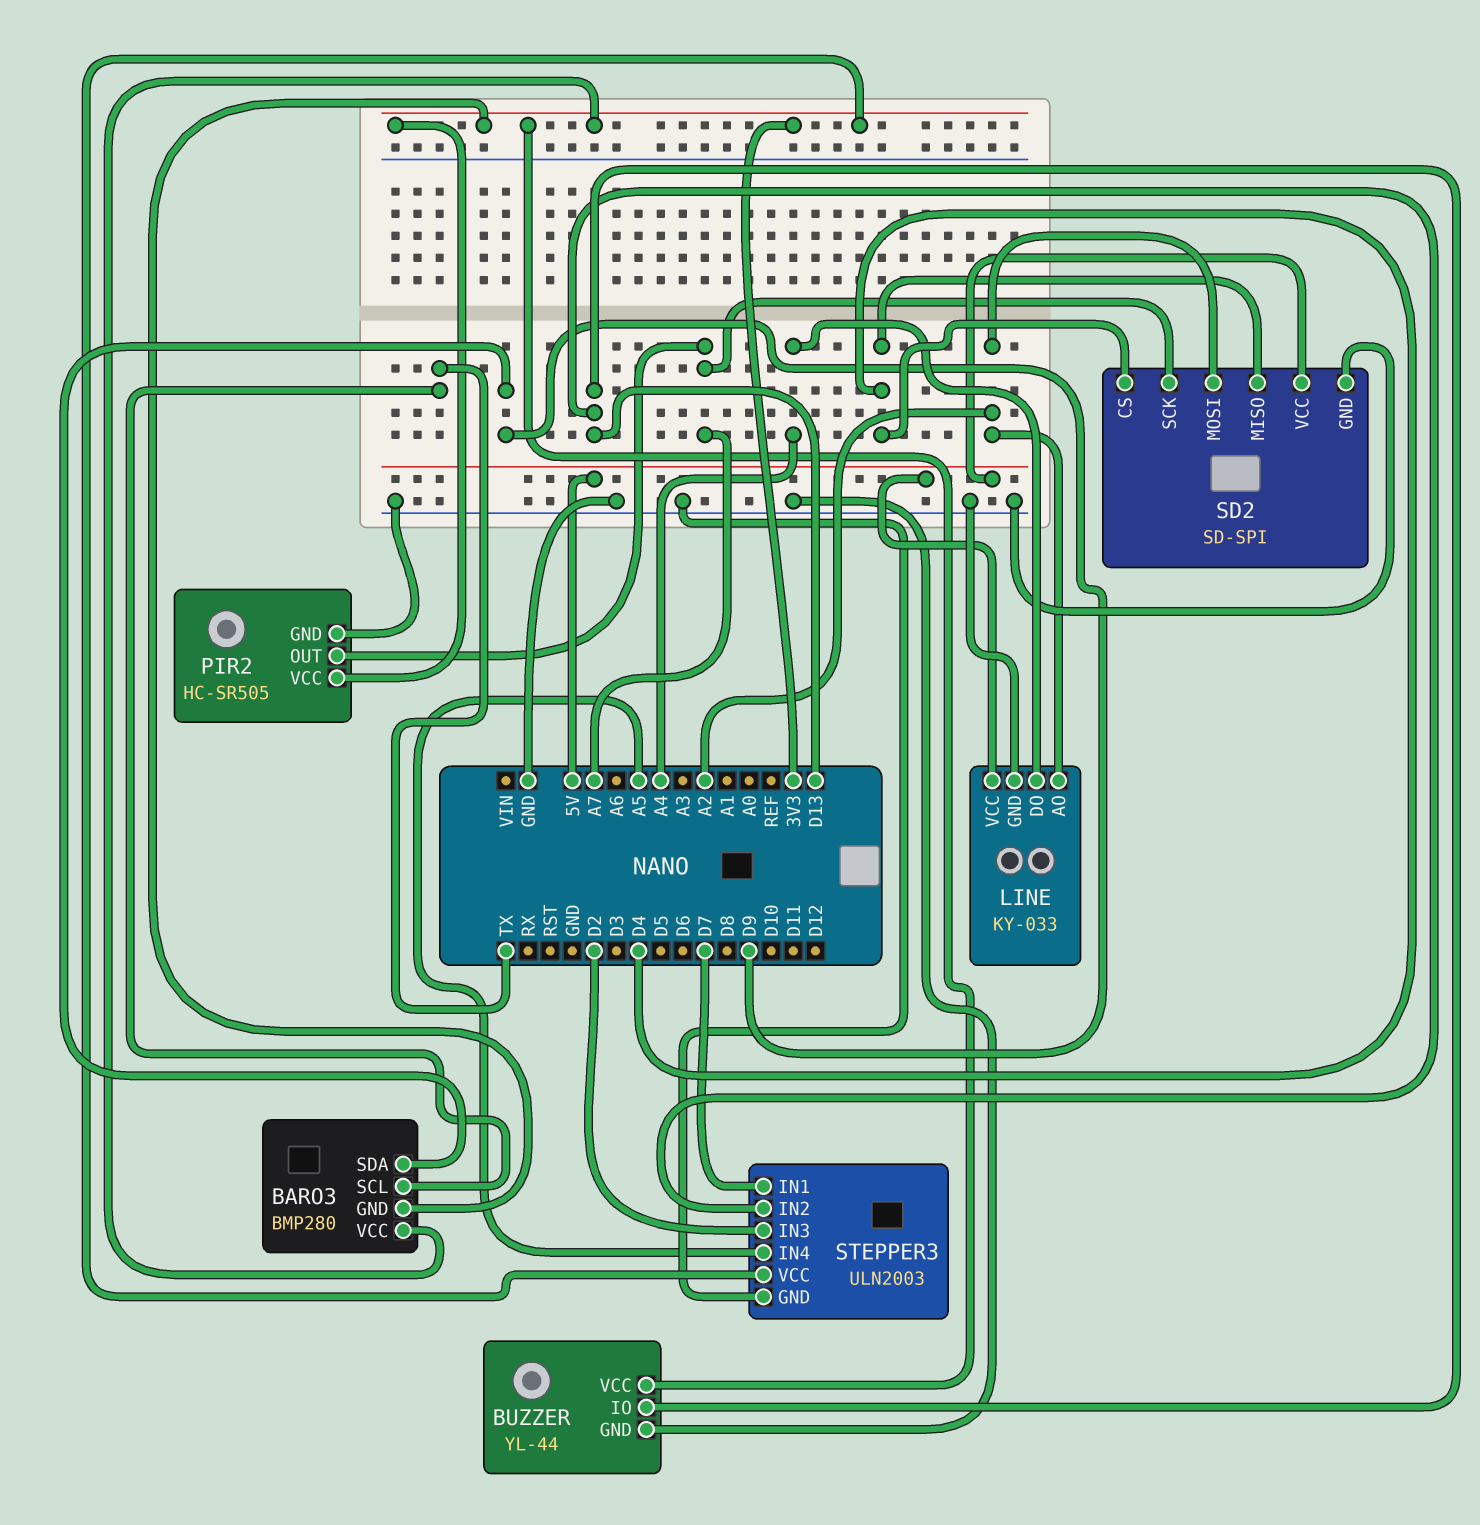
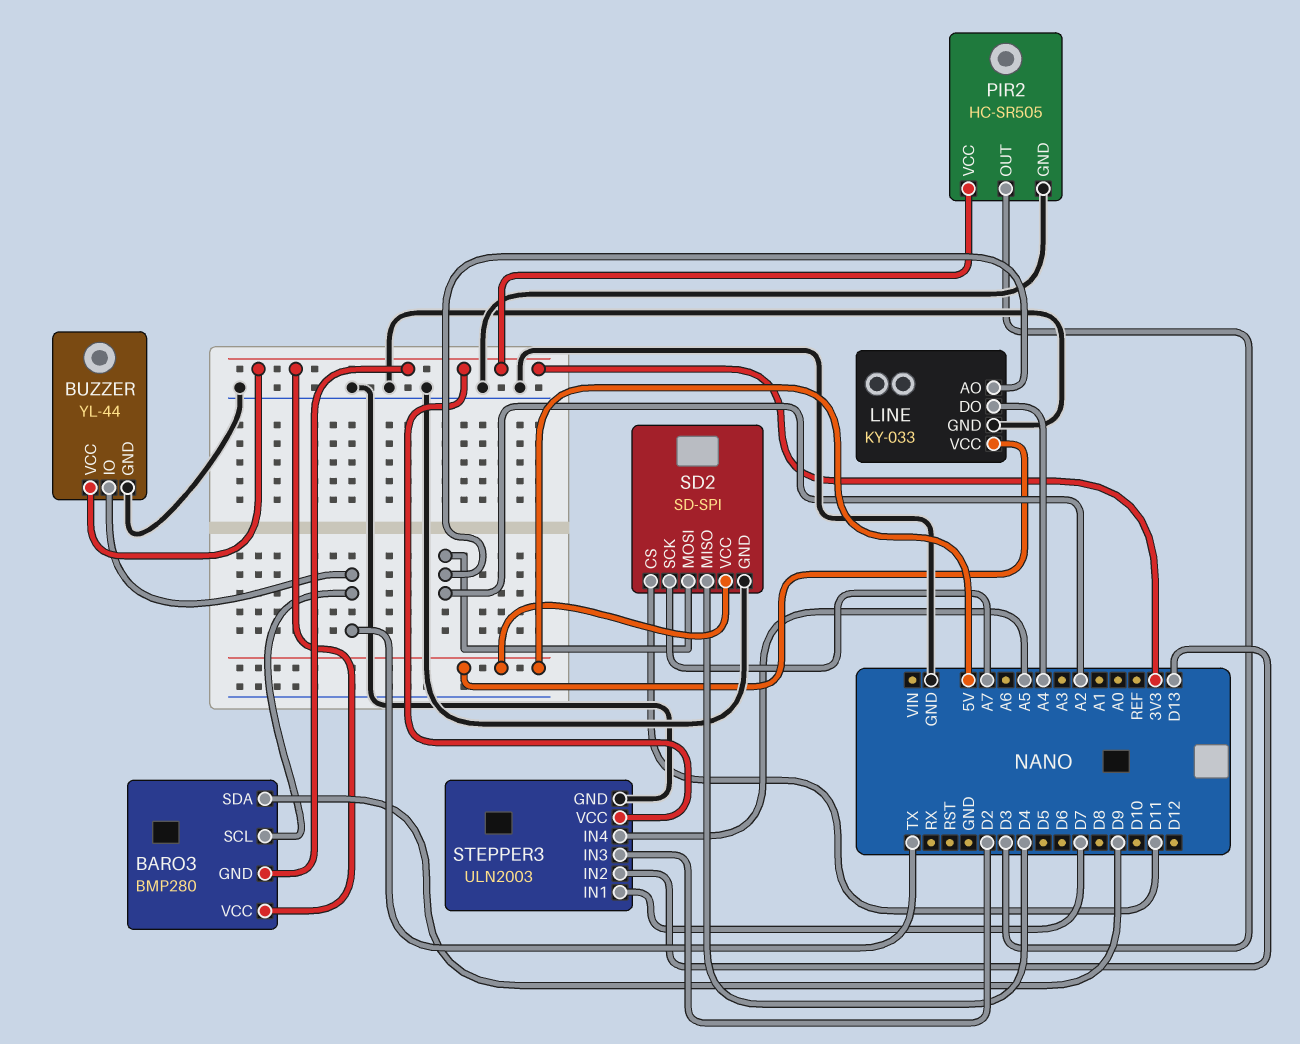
BUZZER pin IO: D13 -> TX
PIR2 pin OUT: A7 -> D3
SD2 pin CS: D4 -> D11

